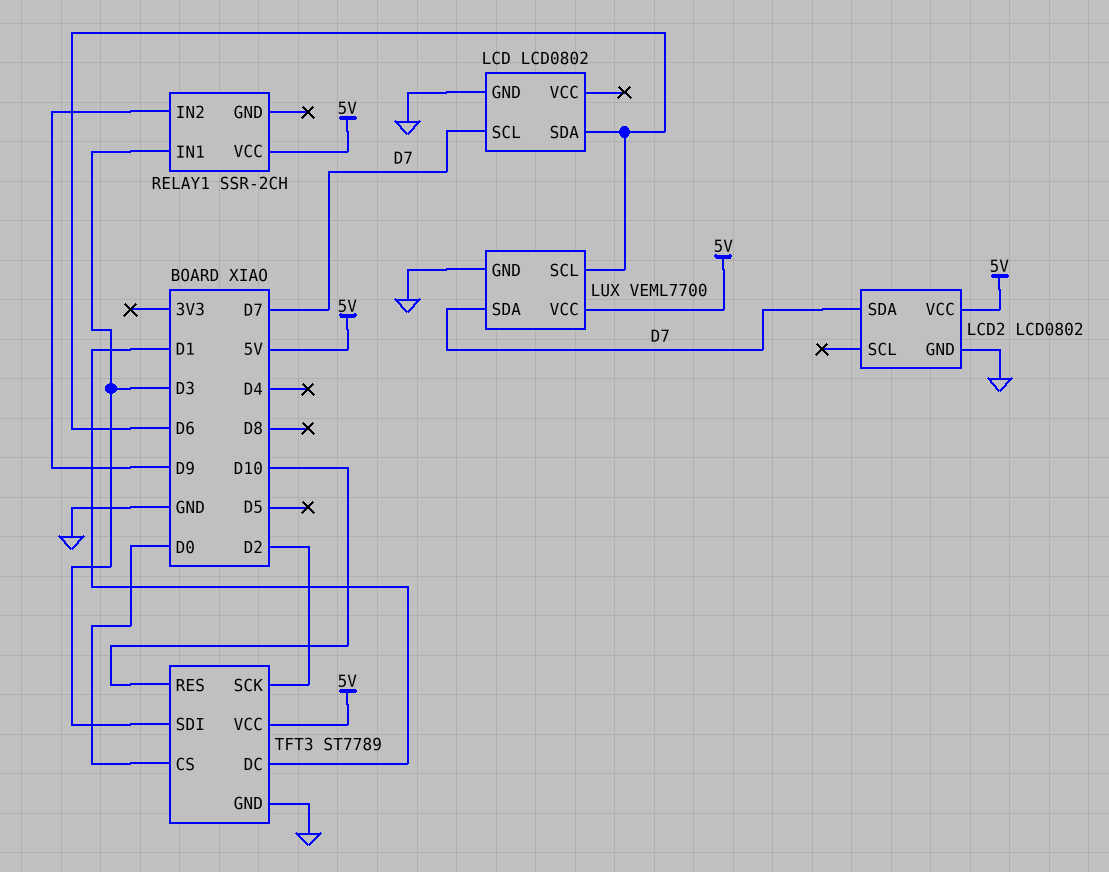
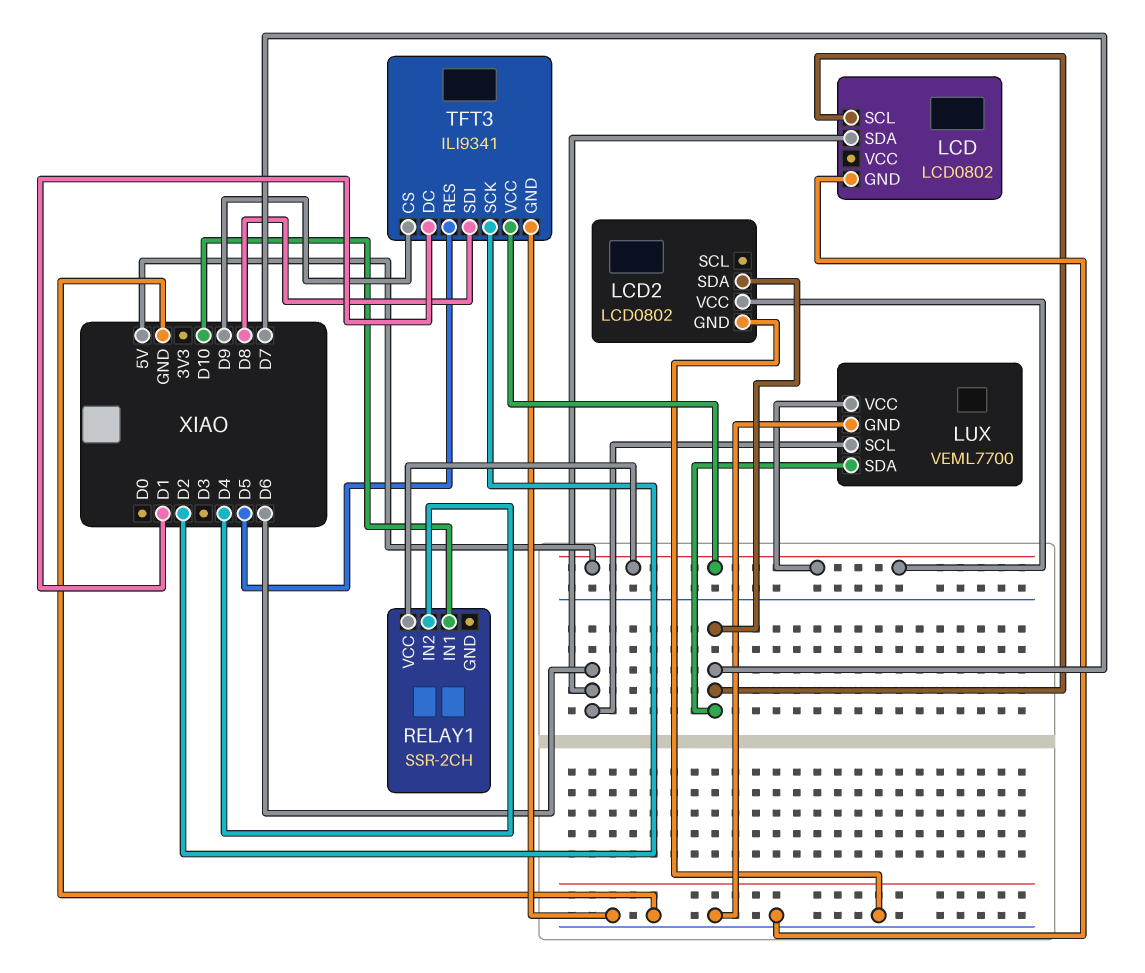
RELAY1 pin IN1: D3 -> D10
RELAY1 pin IN2: D9 -> D4
TFT3: ST7789 -> ILI9341
TFT3 pin CS: D0 -> D9
TFT3 pin RES: D10 -> D5
TFT3 pin SDI: D3 -> D8

